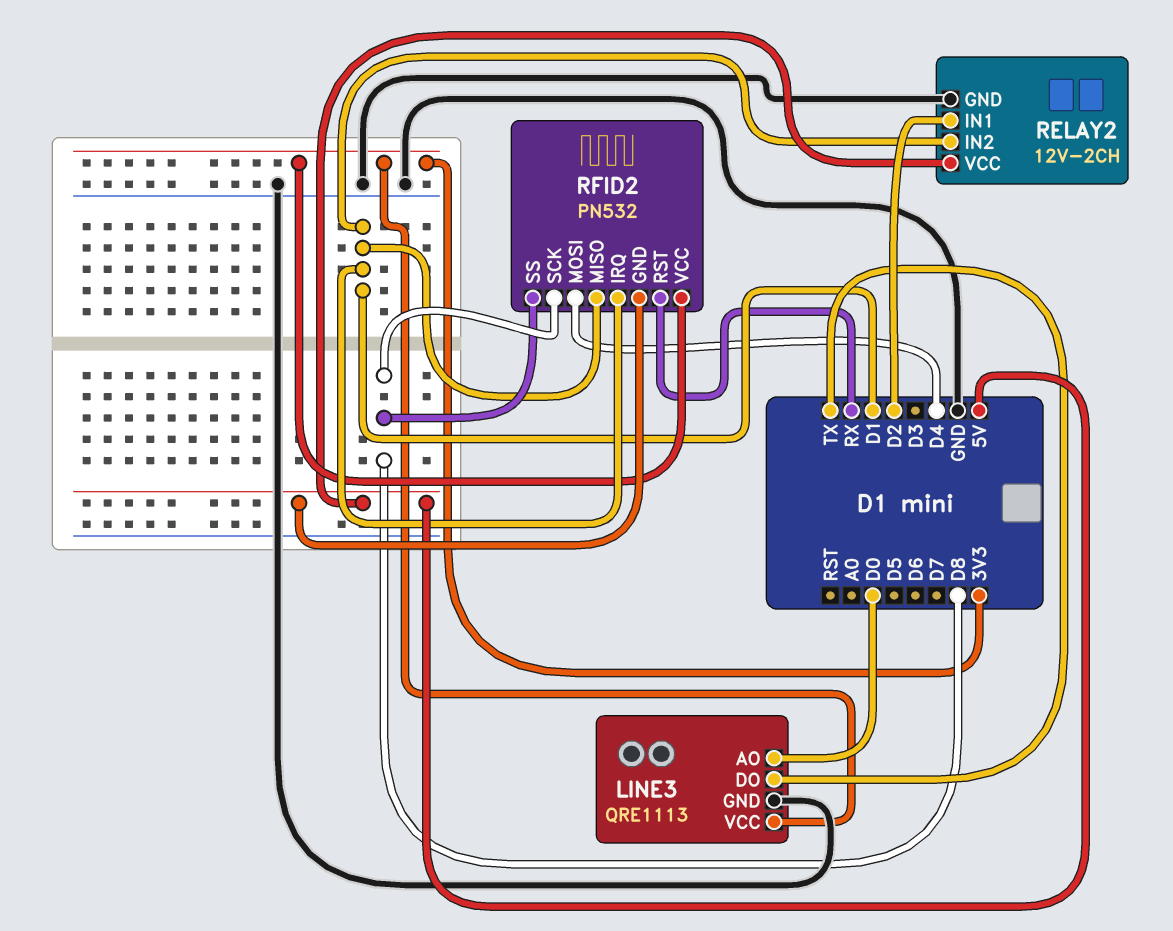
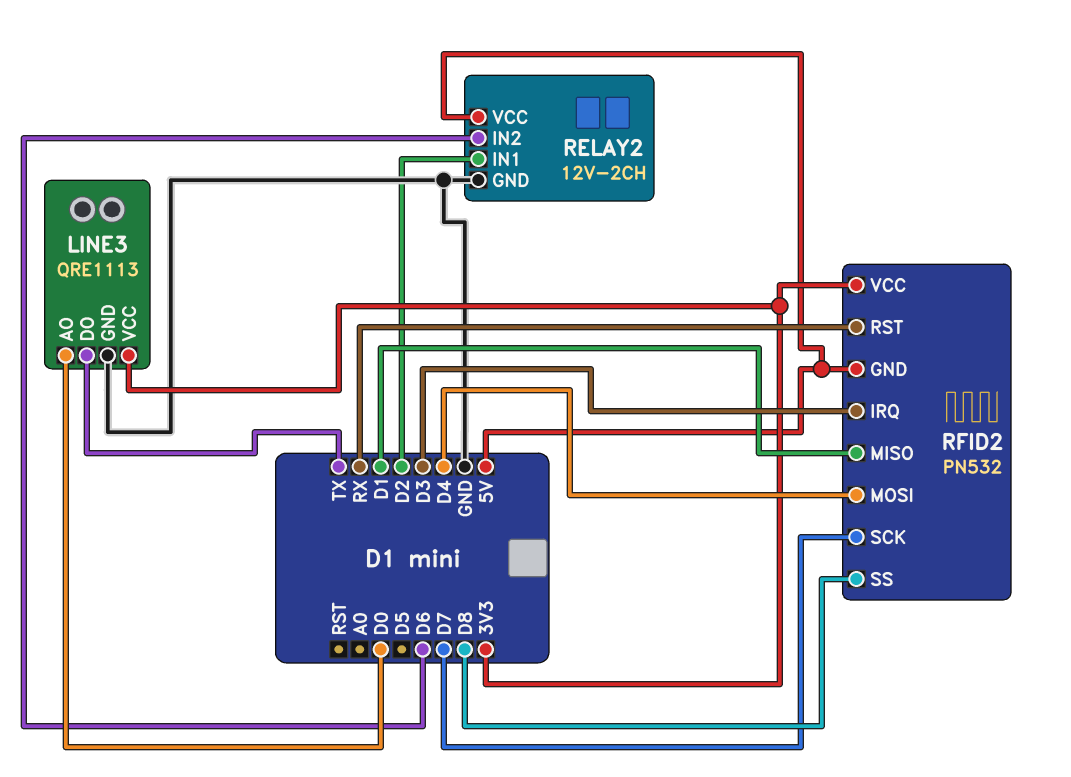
RELAY2 pin IN2: D1 -> D6
RFID2 pin IRQ: D1 -> D3
RFID2 pin SCK: D8 -> D7

